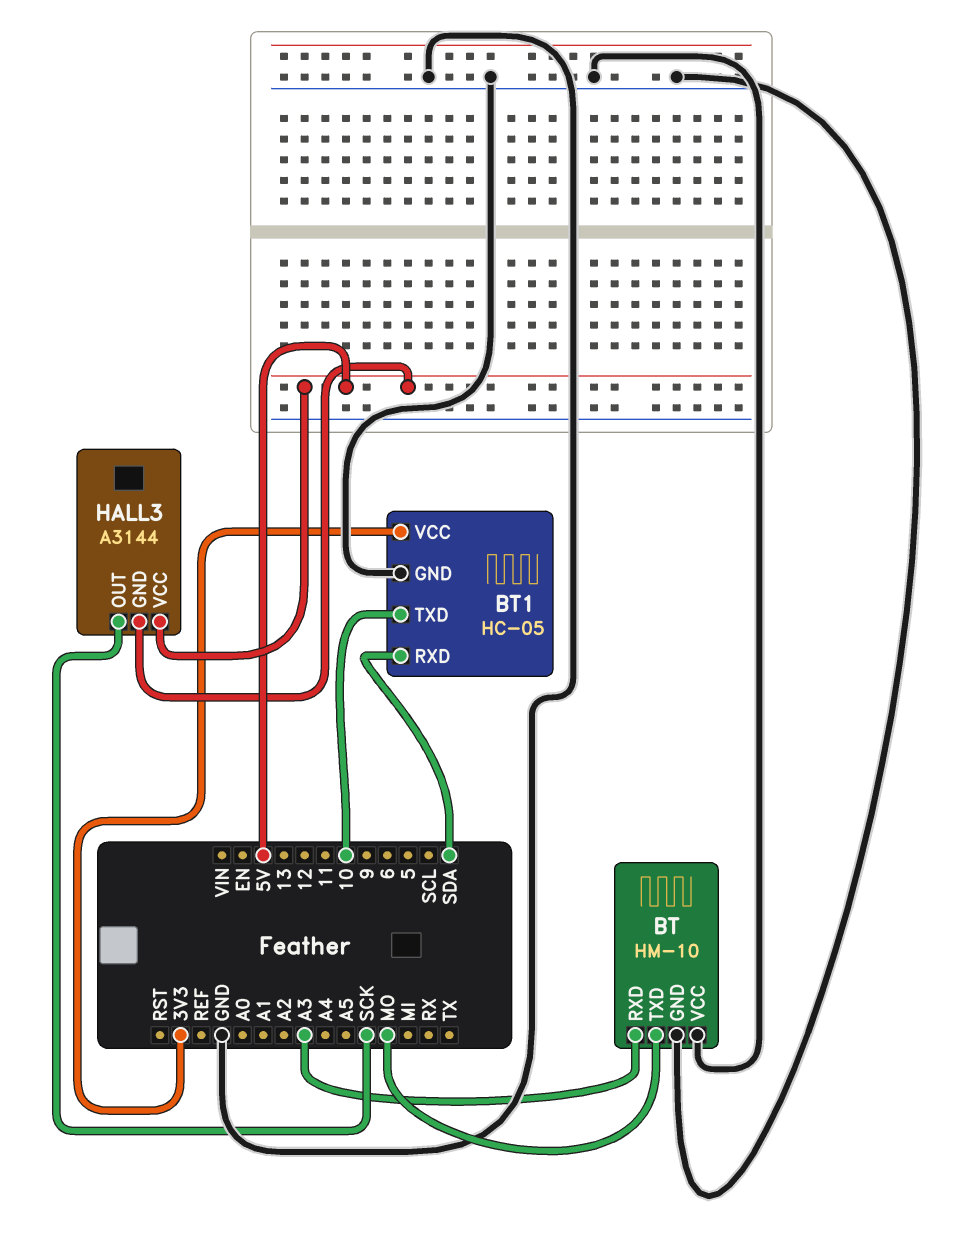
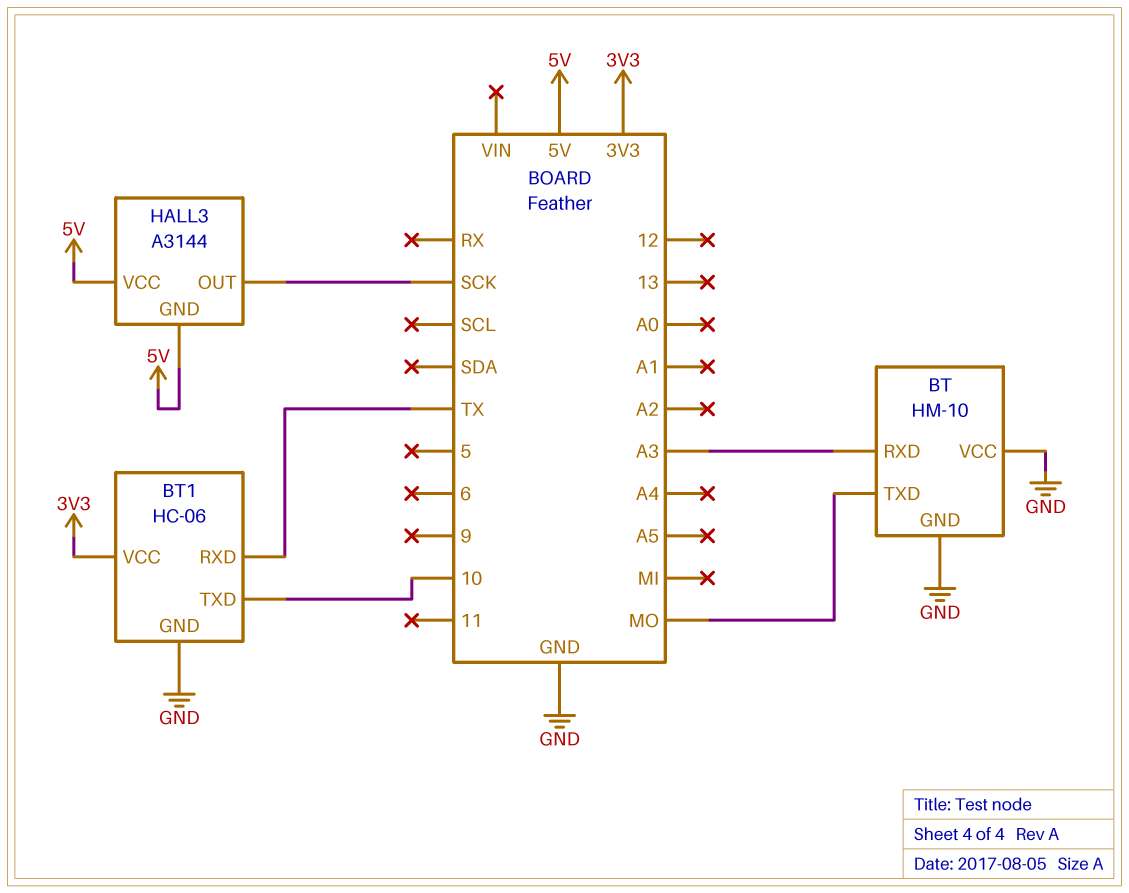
BT1: HC-05 -> HC-06
BT1 pin RXD: SDA -> TX

